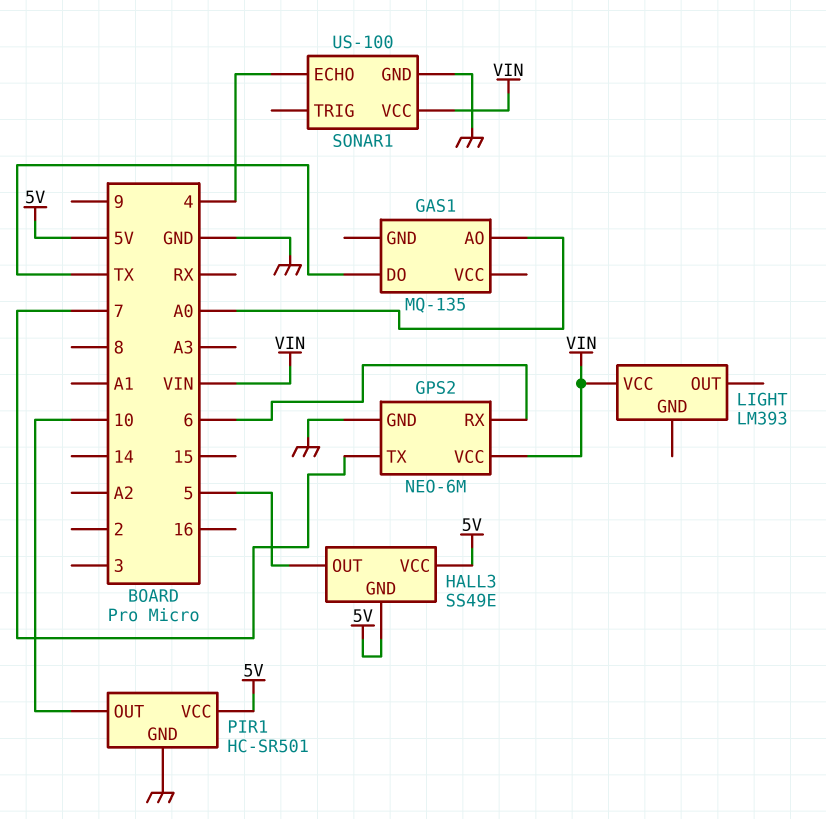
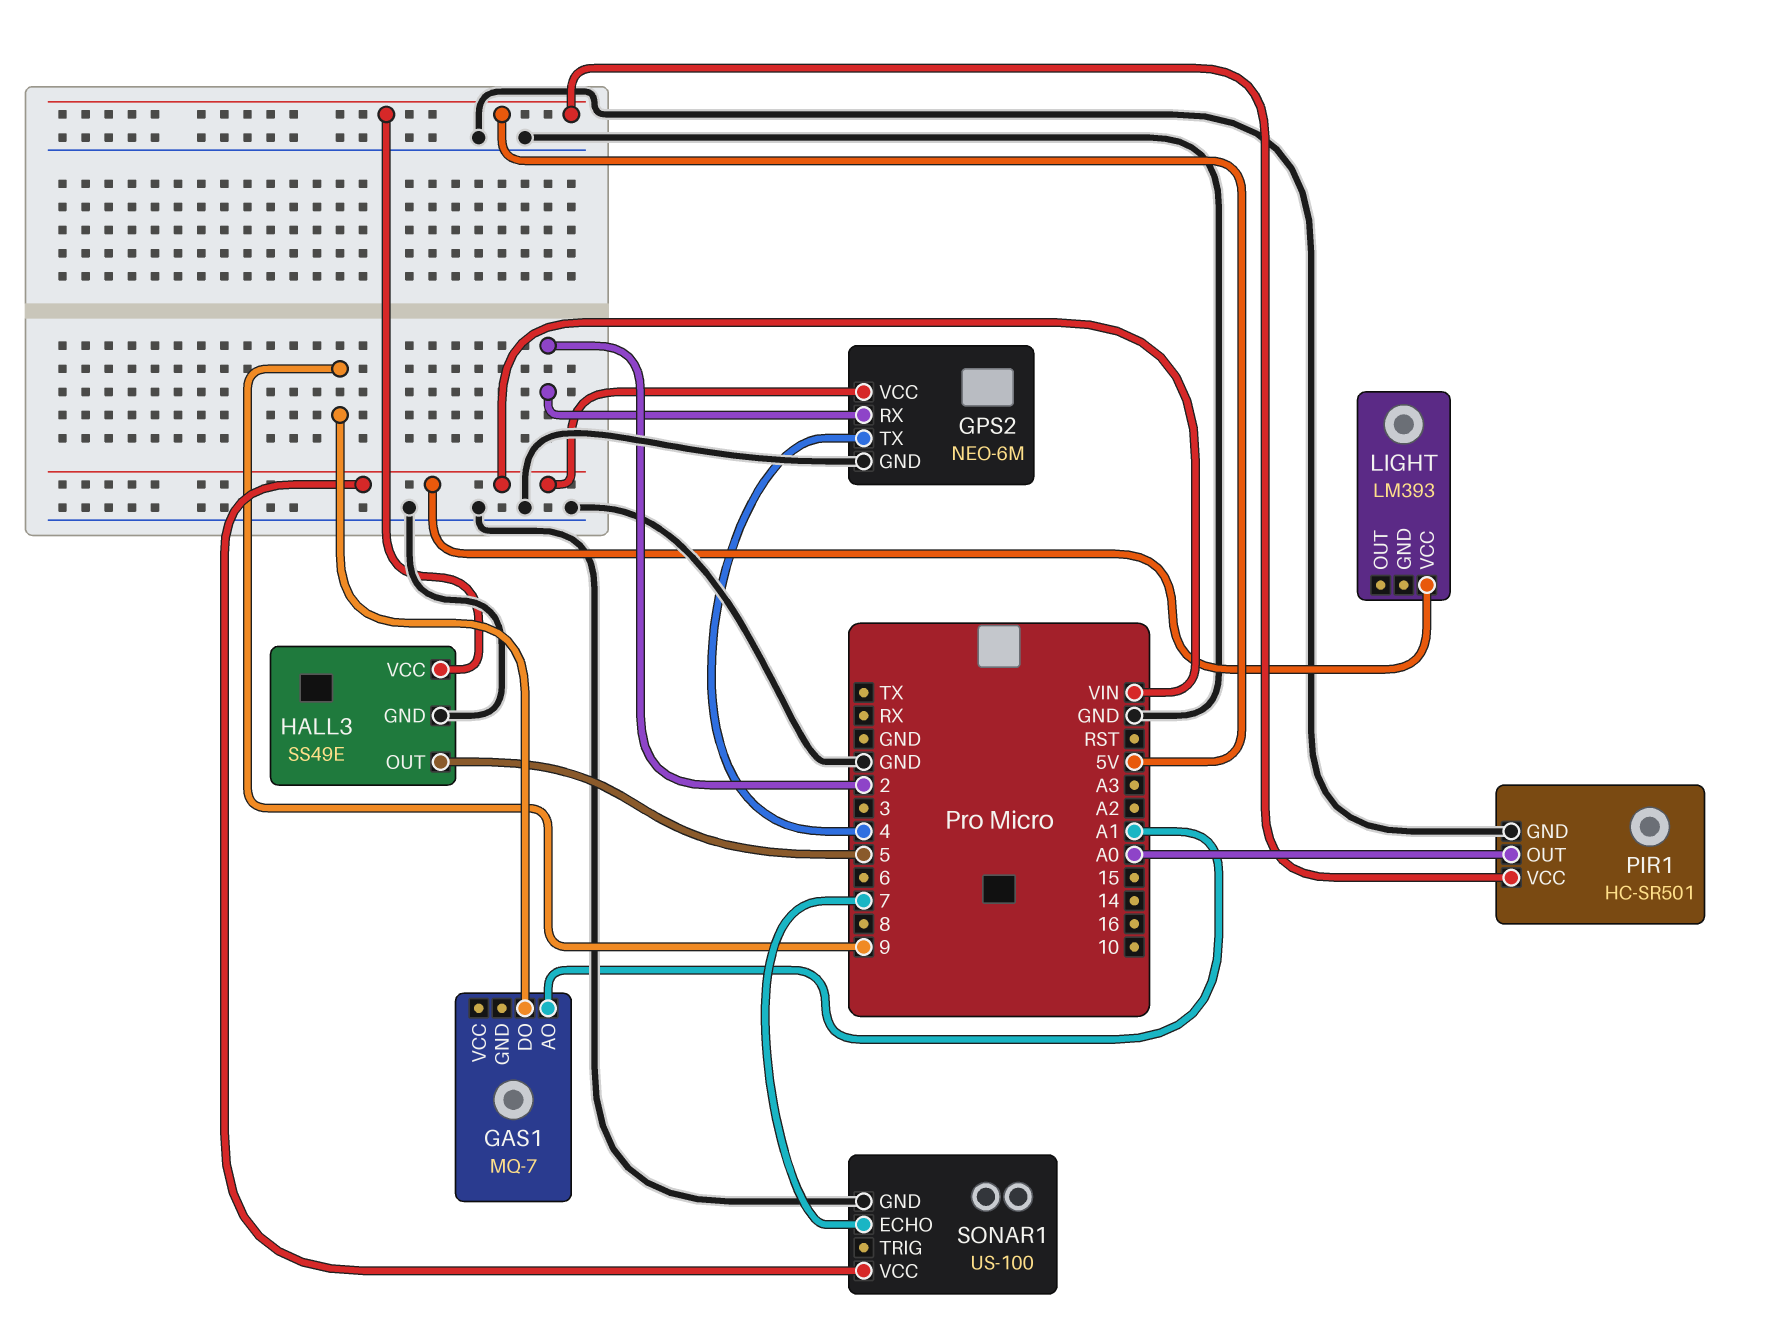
GAS1: MQ-135 -> MQ-7
GAS1 pin AO: A0 -> A1
GAS1 pin DO: TX -> 9
GPS2 pin RX: 6 -> 2
GPS2 pin TX: 7 -> 4
HALL3 pin GND: 5V -> GND
PIR1 pin OUT: 10 -> A0
SONAR1 pin ECHO: 4 -> 7

